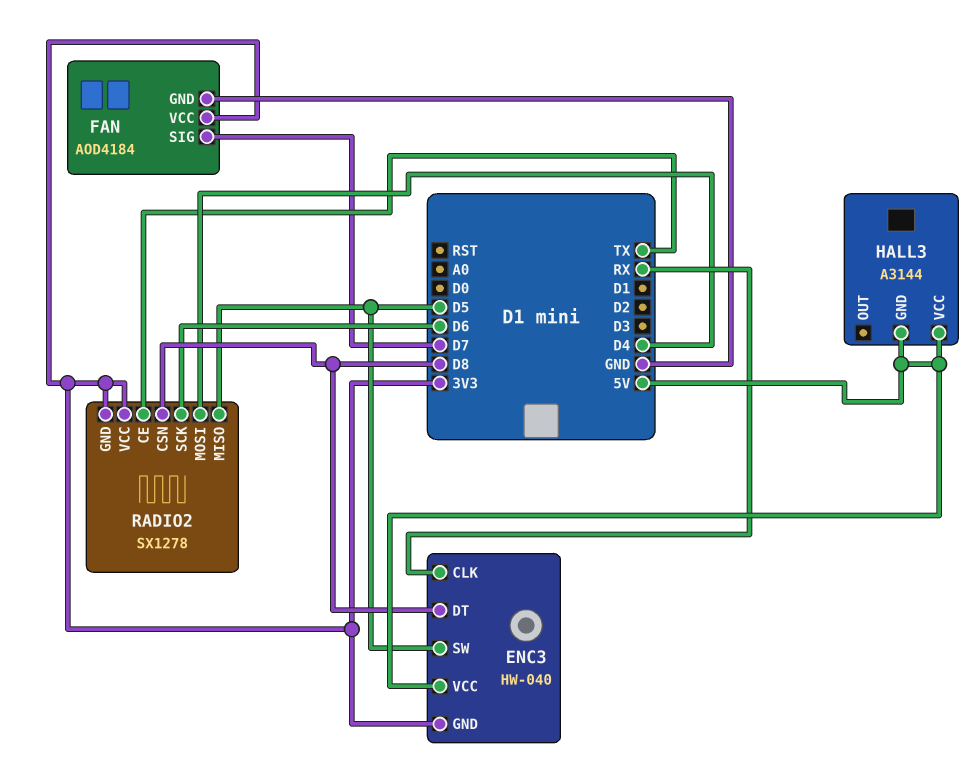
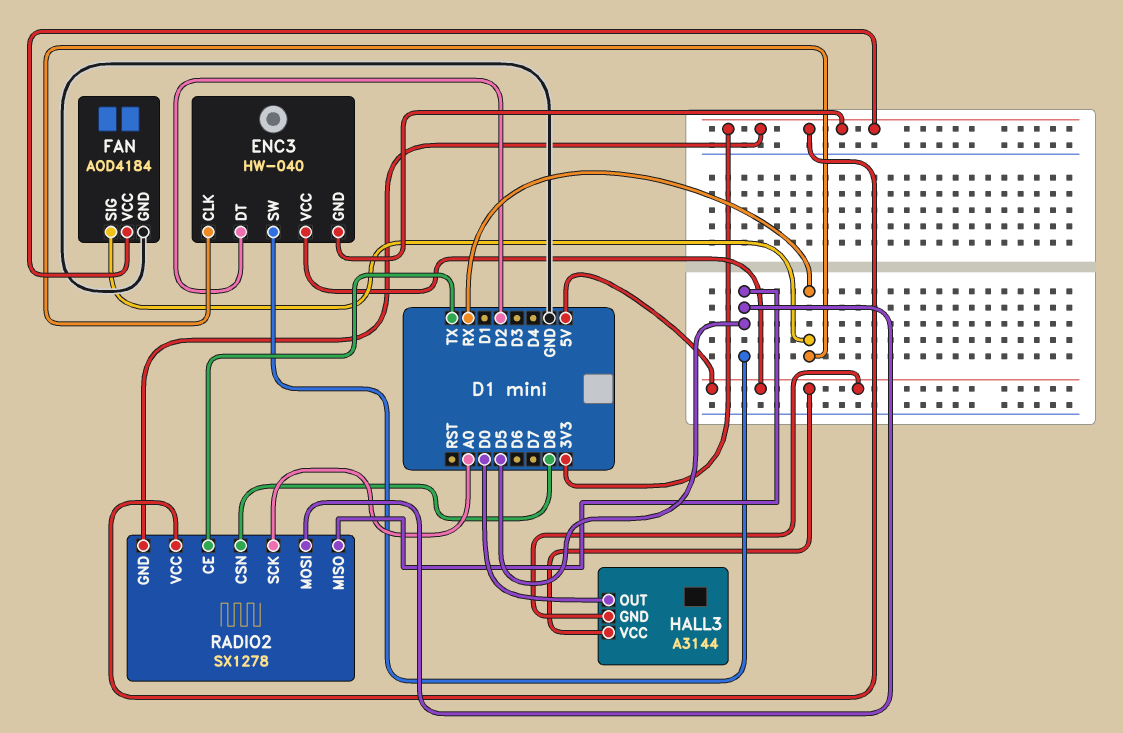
ENC3 pin DT: D8 -> D2
FAN pin SIG: D7 -> RX
HALL3 pin OUT: none -> D0
RADIO2 pin MOSI: D4 -> D5
RADIO2 pin SCK: D6 -> A0

